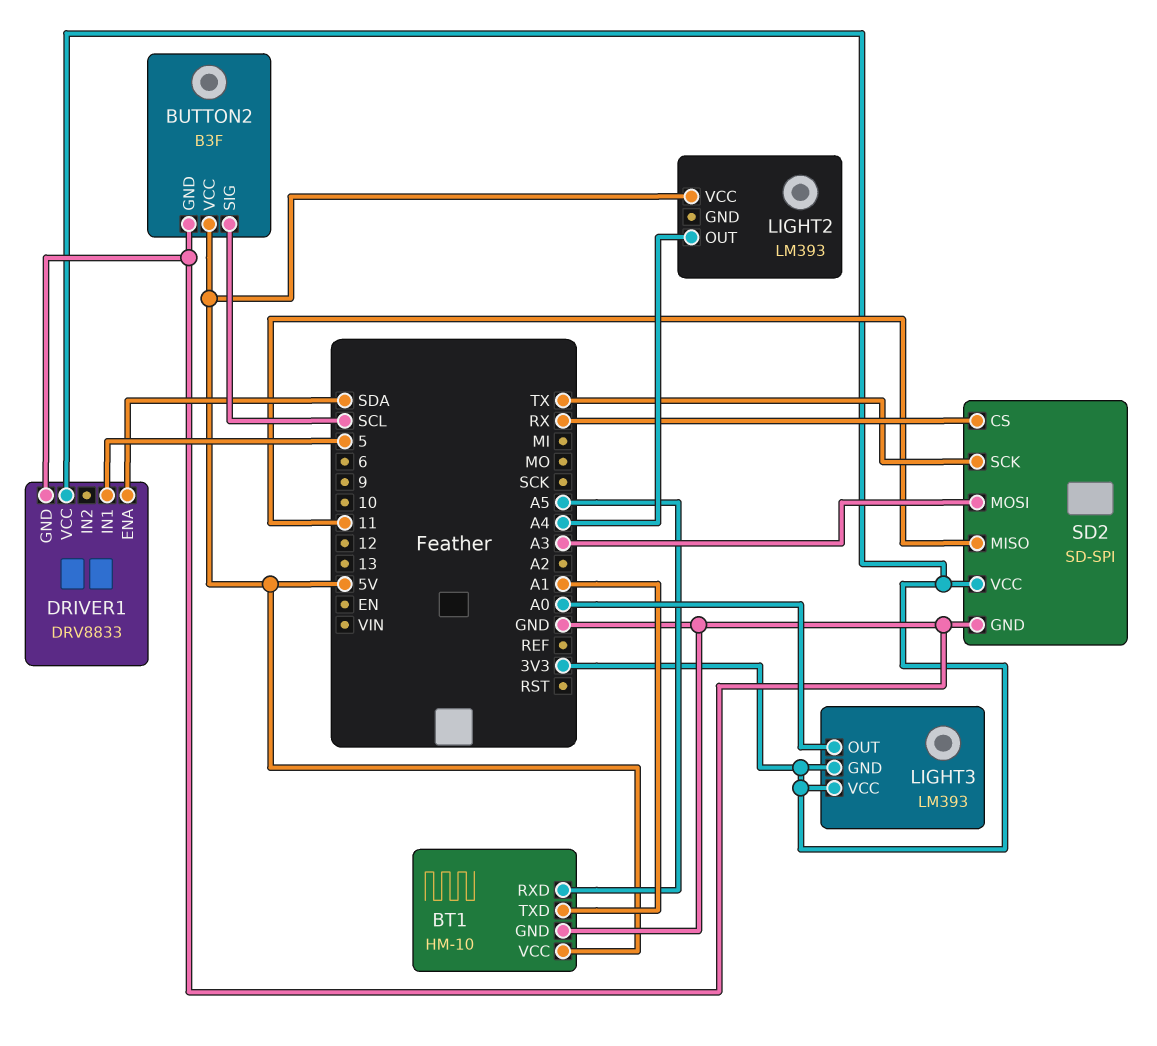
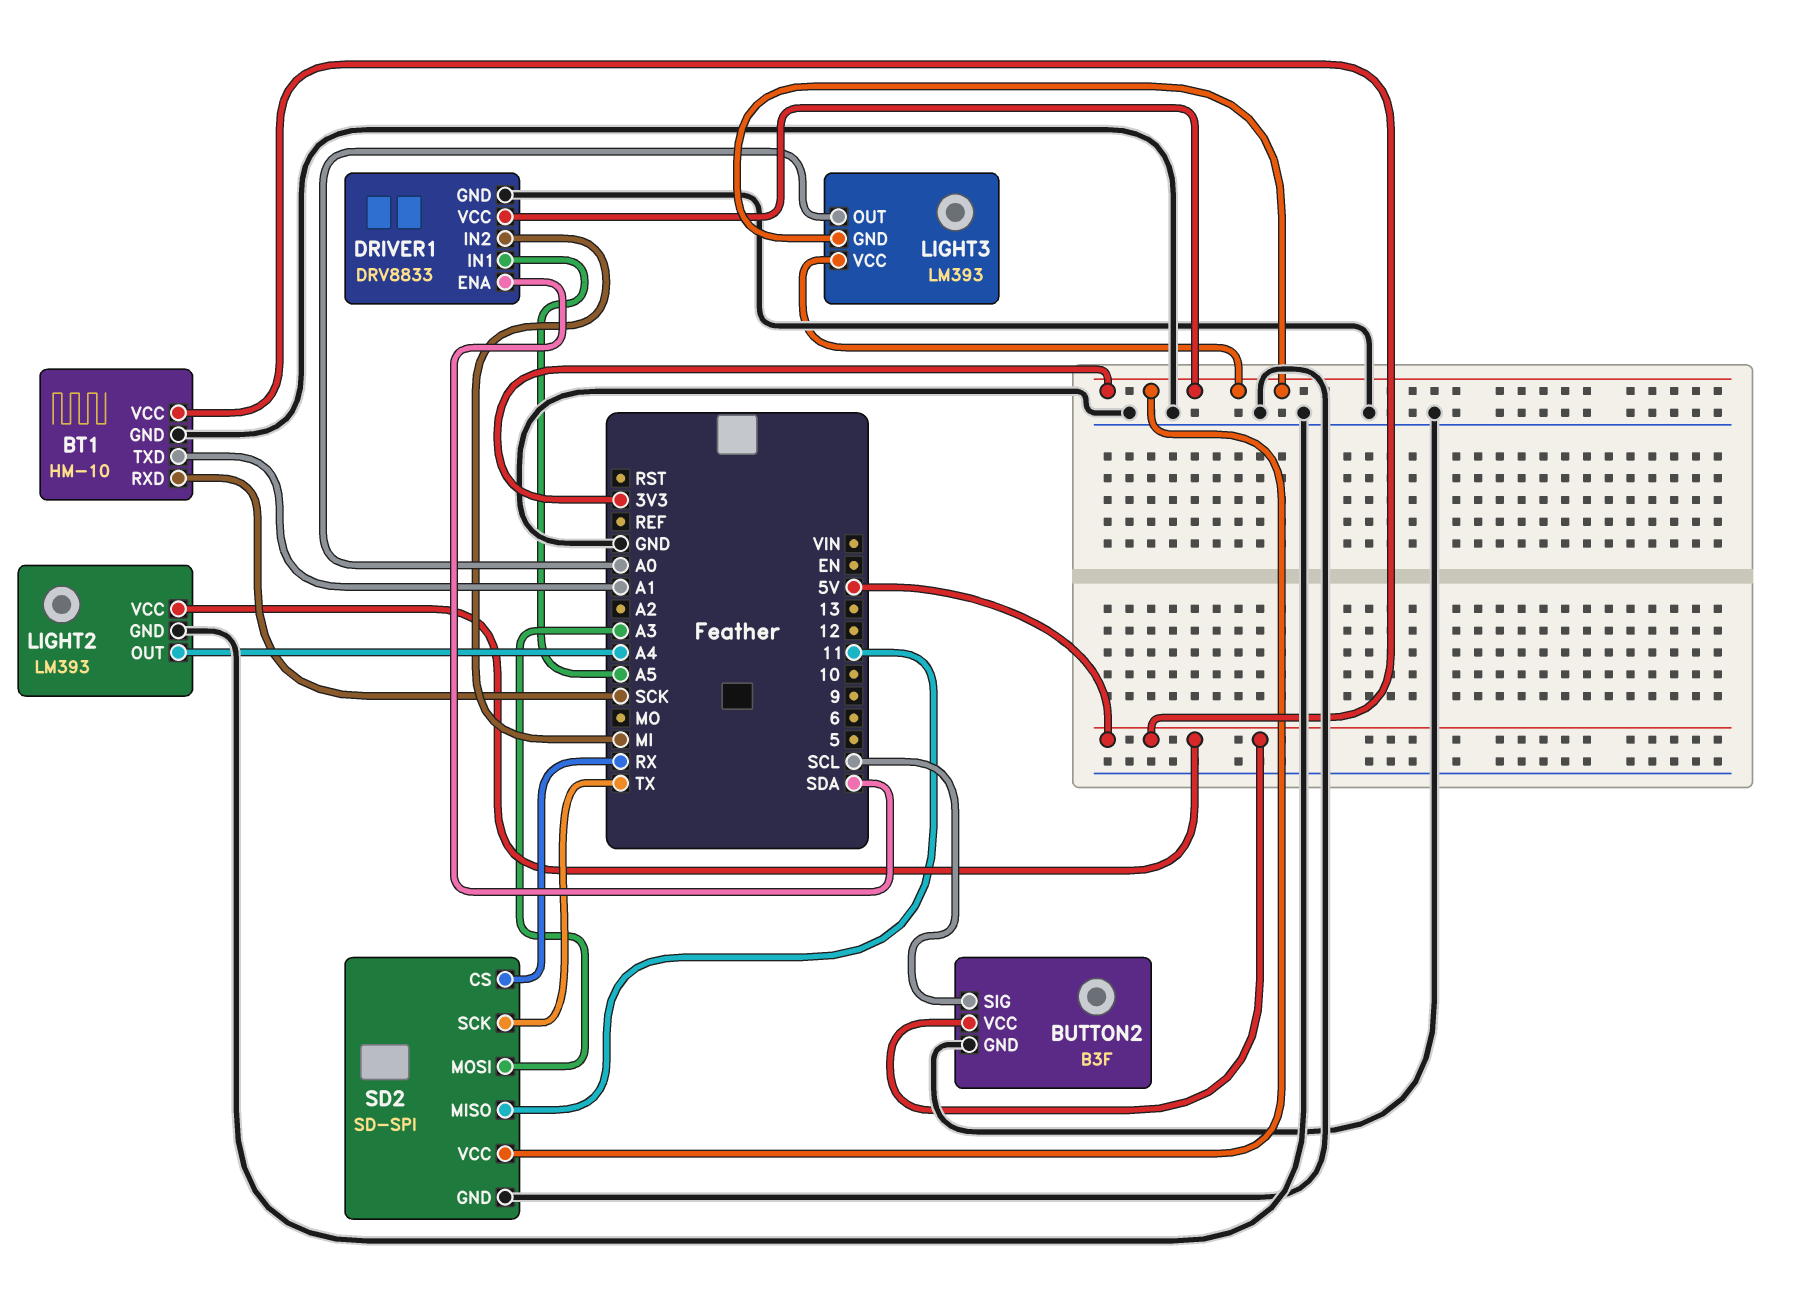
BT1 pin RXD: A5 -> SCK
DRIVER1 pin IN1: 5 -> A5
DRIVER1 pin IN2: none -> MI
LIGHT2 pin GND: none -> GND

